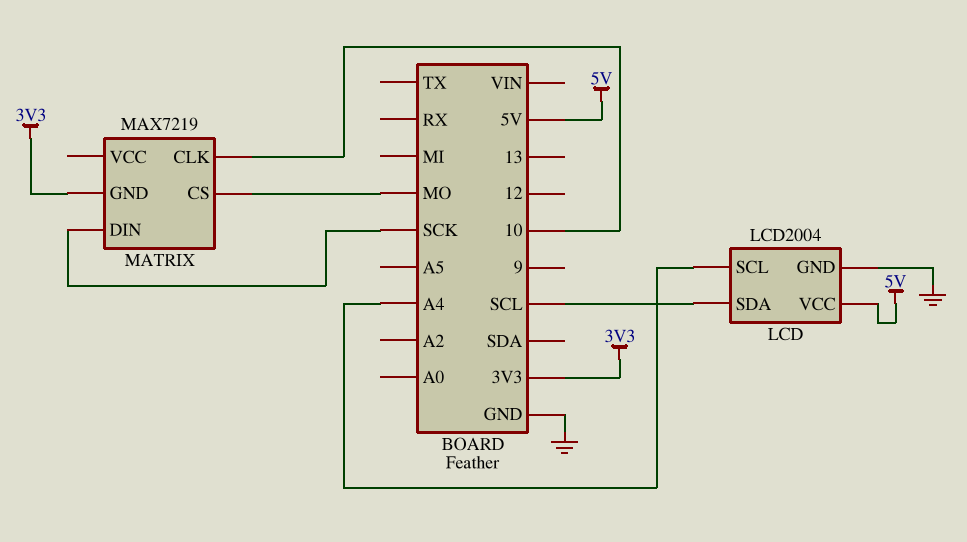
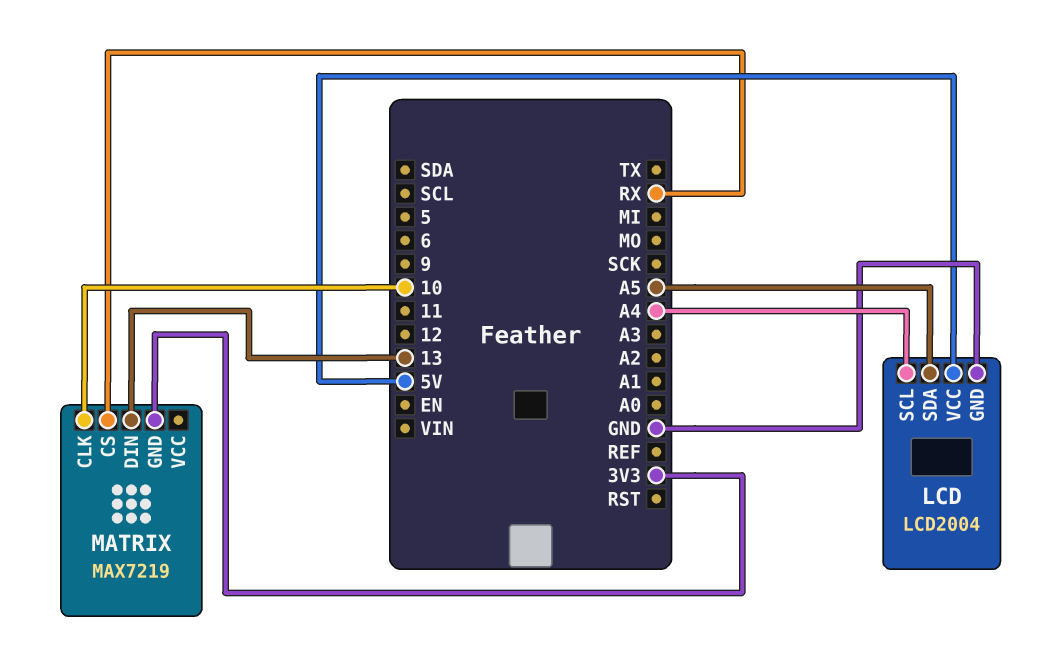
LCD pin SDA: SCL -> A5
MATRIX pin CS: MO -> RX
MATRIX pin DIN: SCK -> 13

